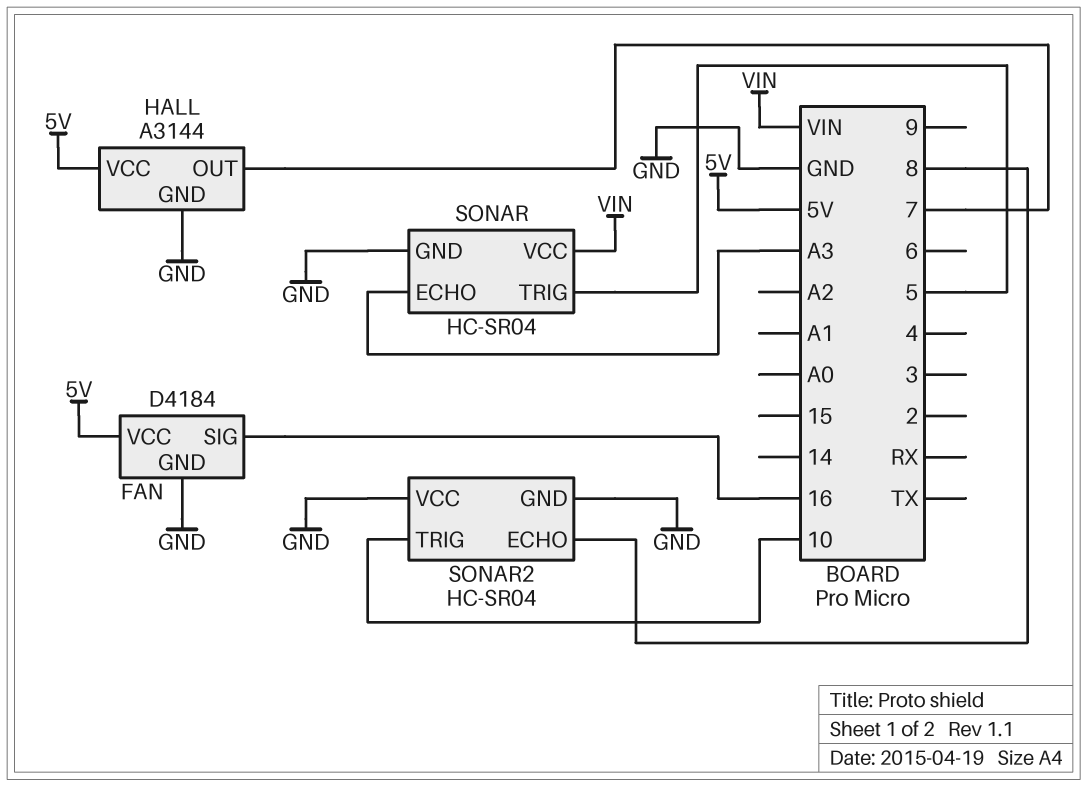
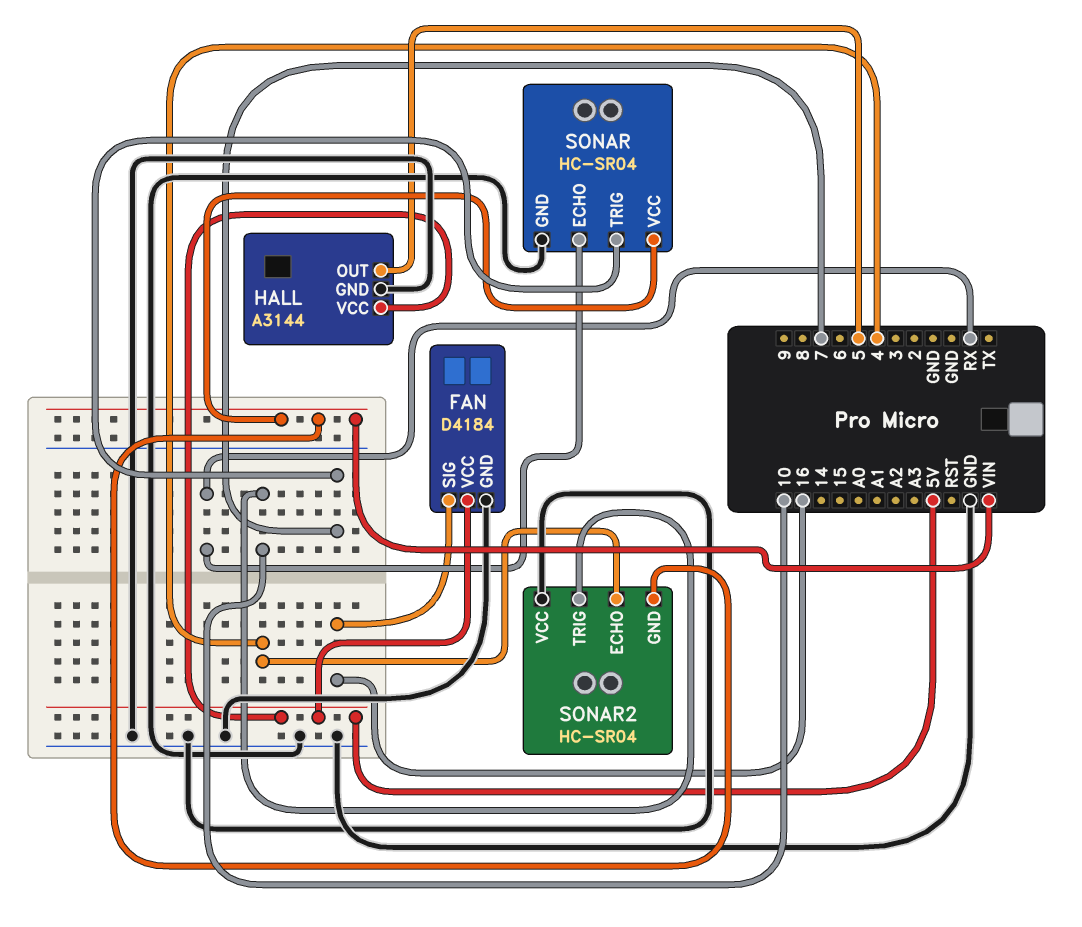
HALL pin OUT: 7 -> 5
SONAR pin ECHO: A3 -> RX
SONAR pin TRIG: 5 -> 7
SONAR2 pin ECHO: 8 -> 4
SONAR2 pin GND: GND -> VIN

